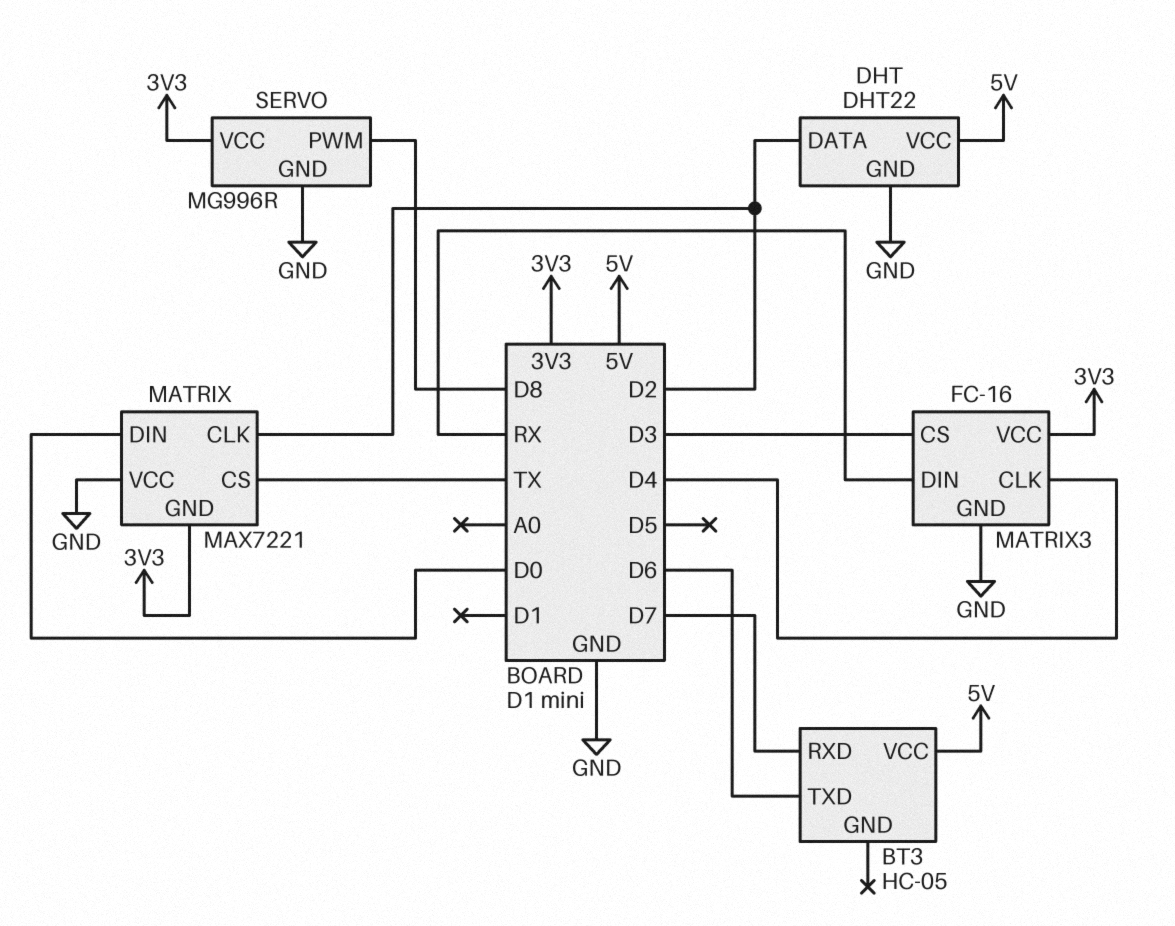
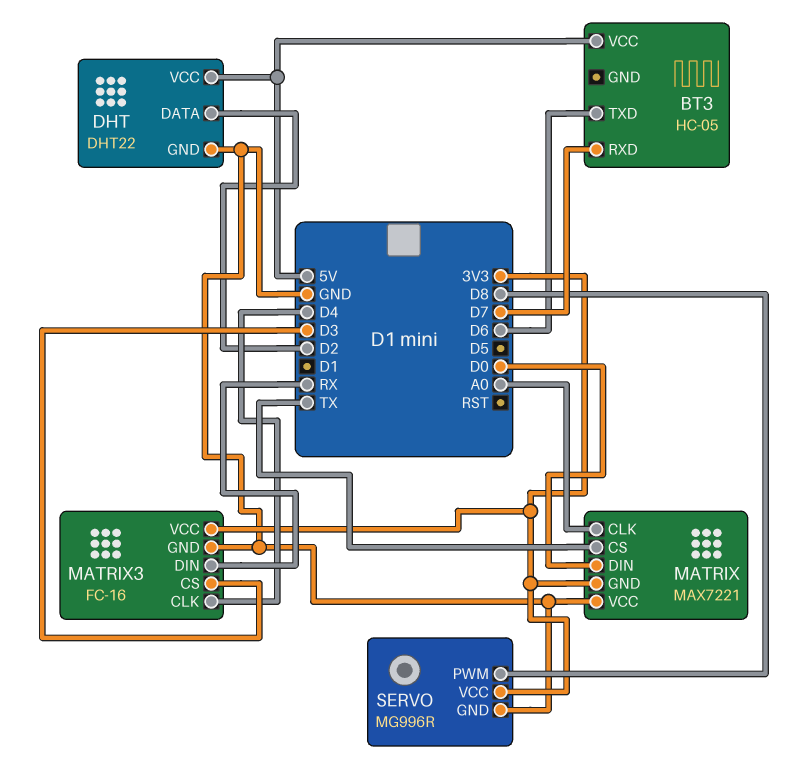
MATRIX pin CLK: D2 -> A0

